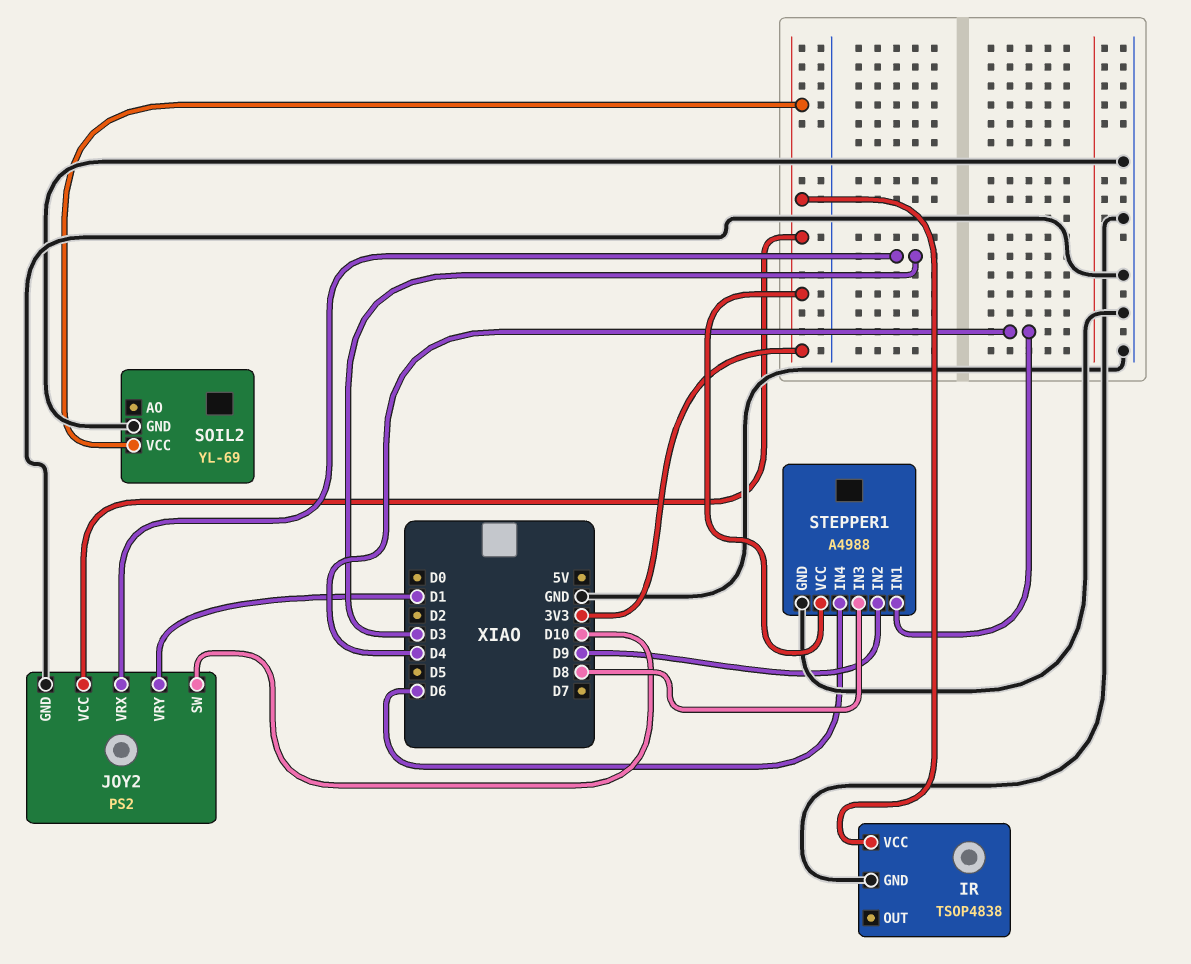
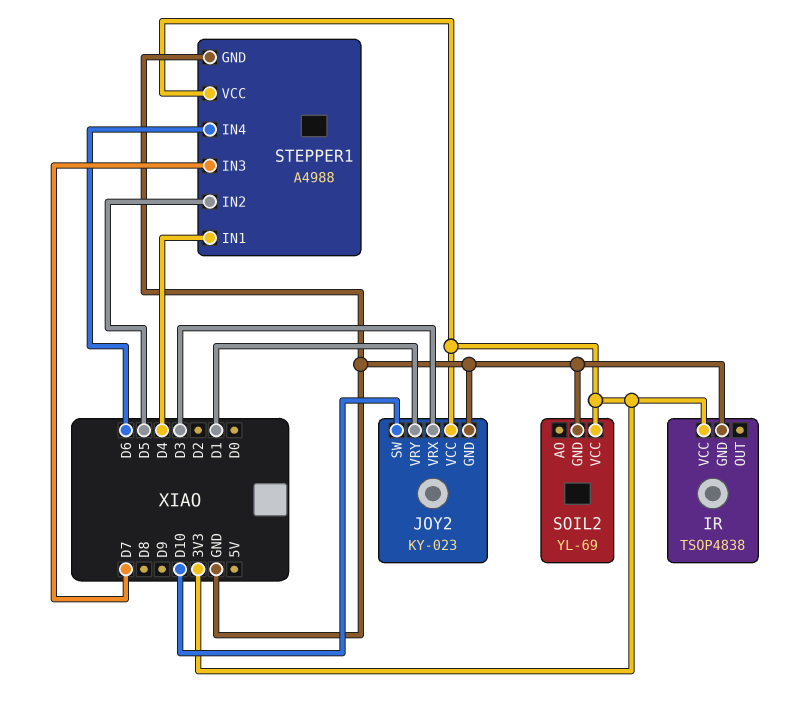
JOY2: PS2 -> KY-023
STEPPER1 pin IN2: D9 -> D5
STEPPER1 pin IN3: D8 -> D7

